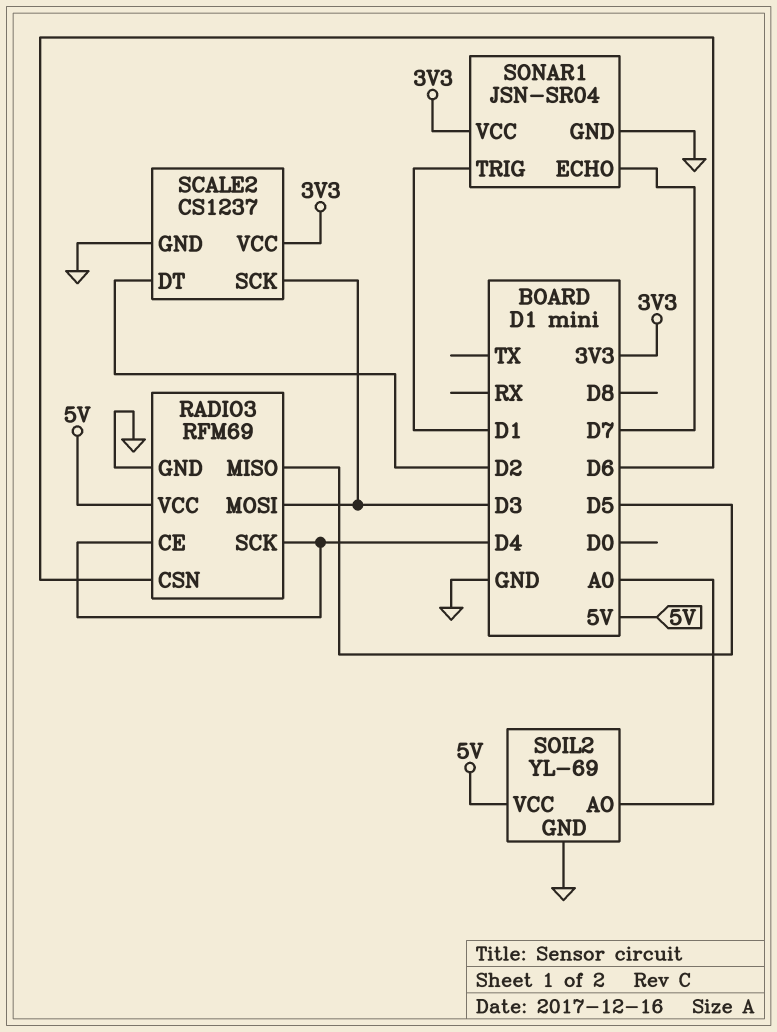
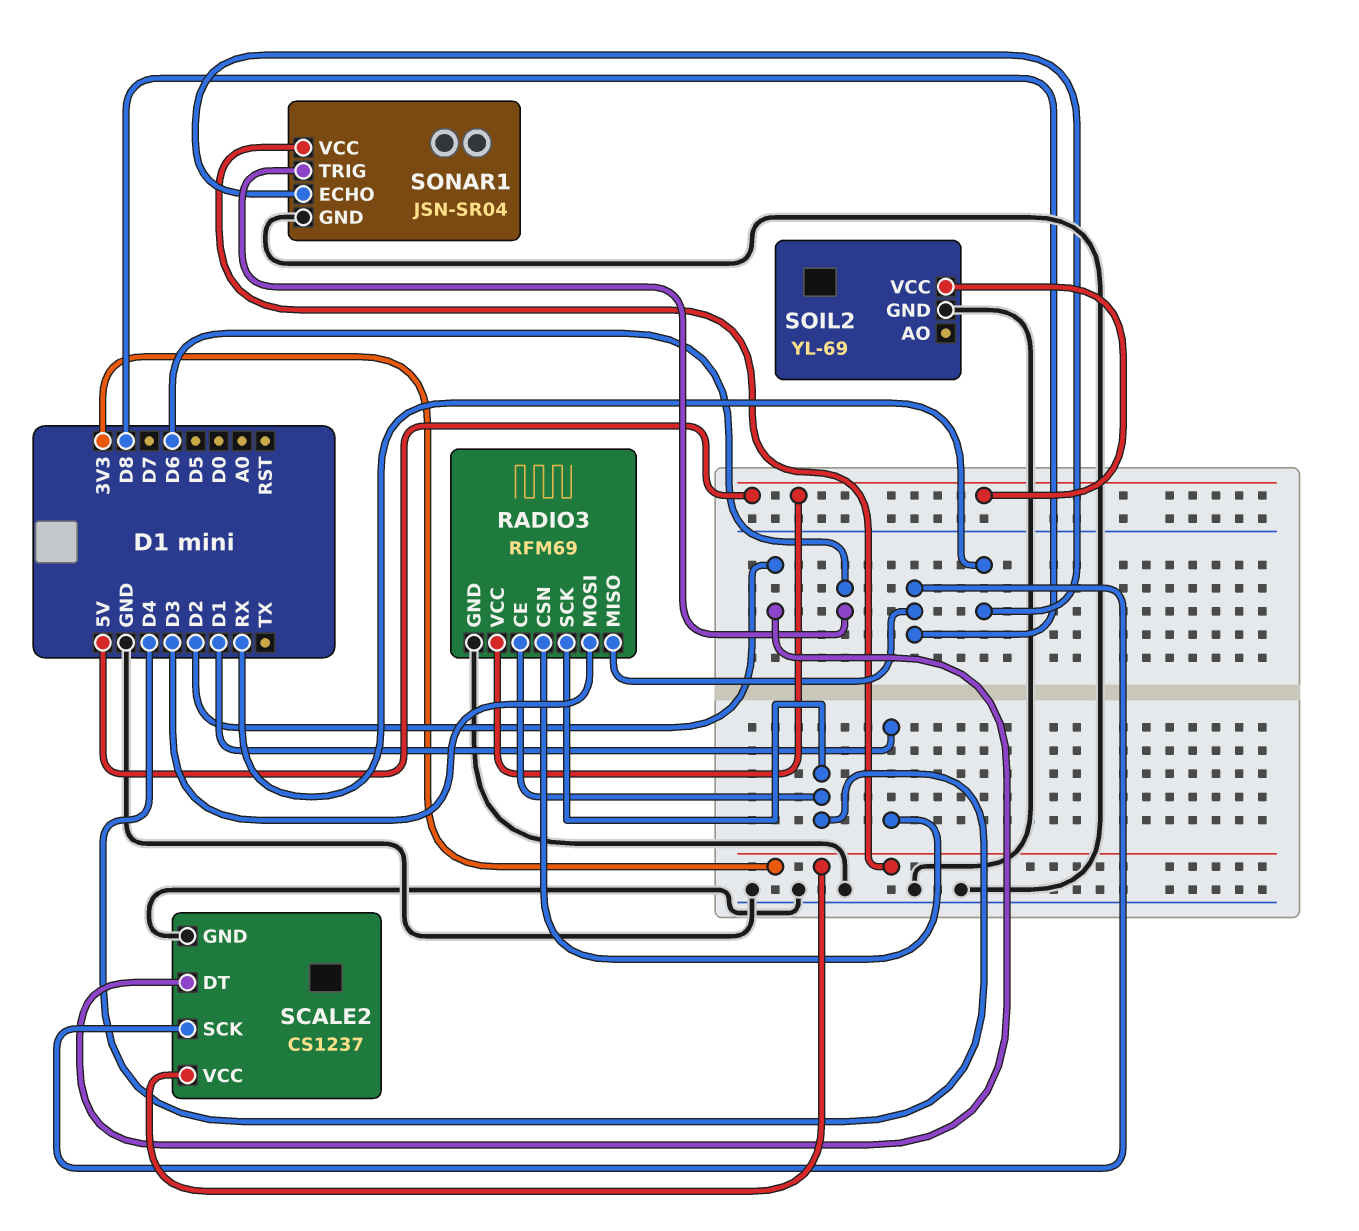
RADIO3 pin CSN: D6 -> D1
RADIO3 pin MISO: D5 -> D8
SCALE2 pin SCK: D3 -> D8
SOIL2 pin AO: A0 -> none
SONAR1 pin ECHO: D7 -> RX
SONAR1 pin TRIG: D1 -> D6

